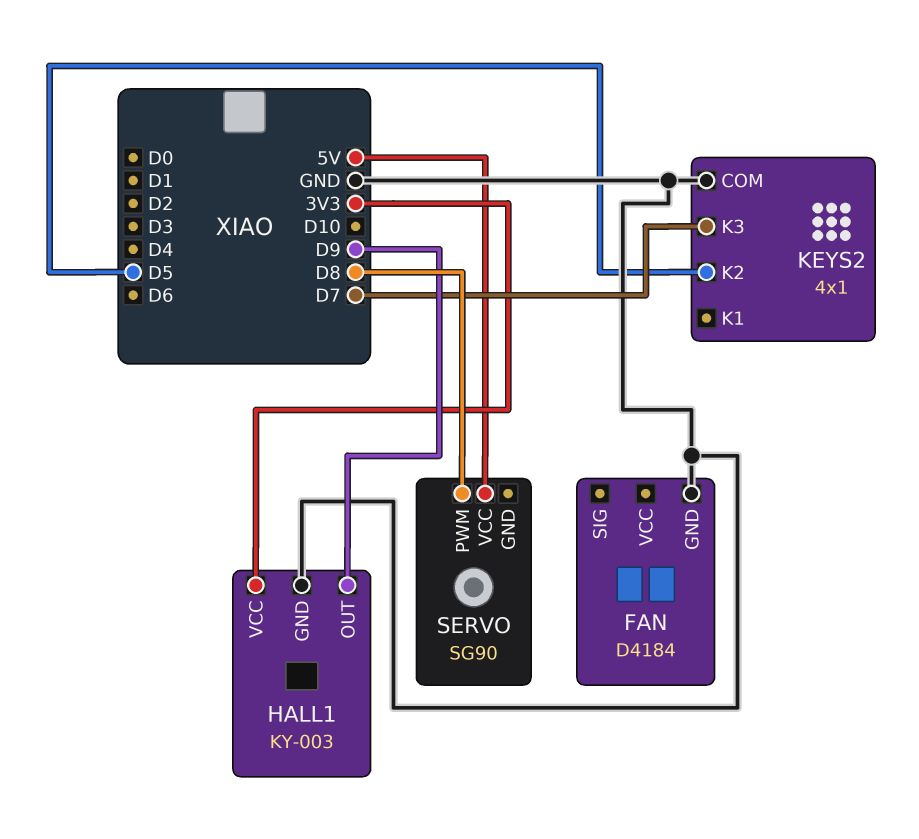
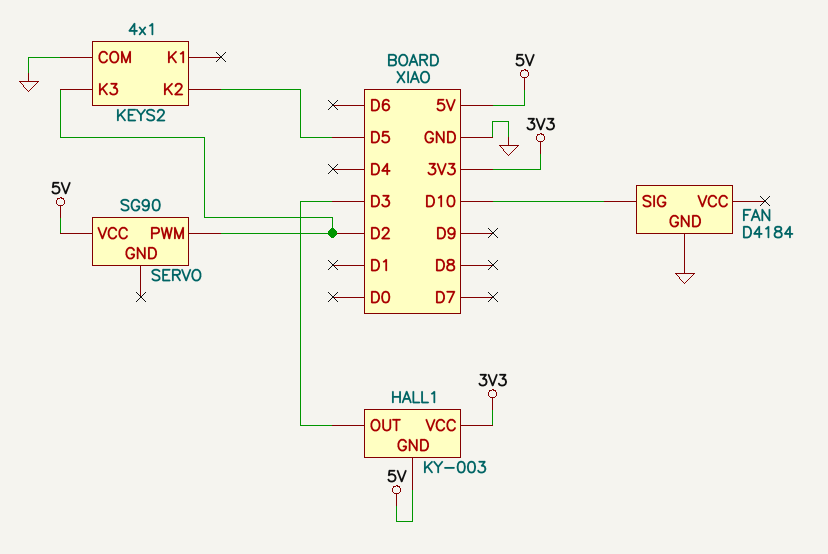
FAN pin SIG: none -> D10
HALL1 pin GND: GND -> 5V
HALL1 pin OUT: D9 -> D3
KEYS2 pin K3: D7 -> D2
SERVO pin PWM: D8 -> D2

